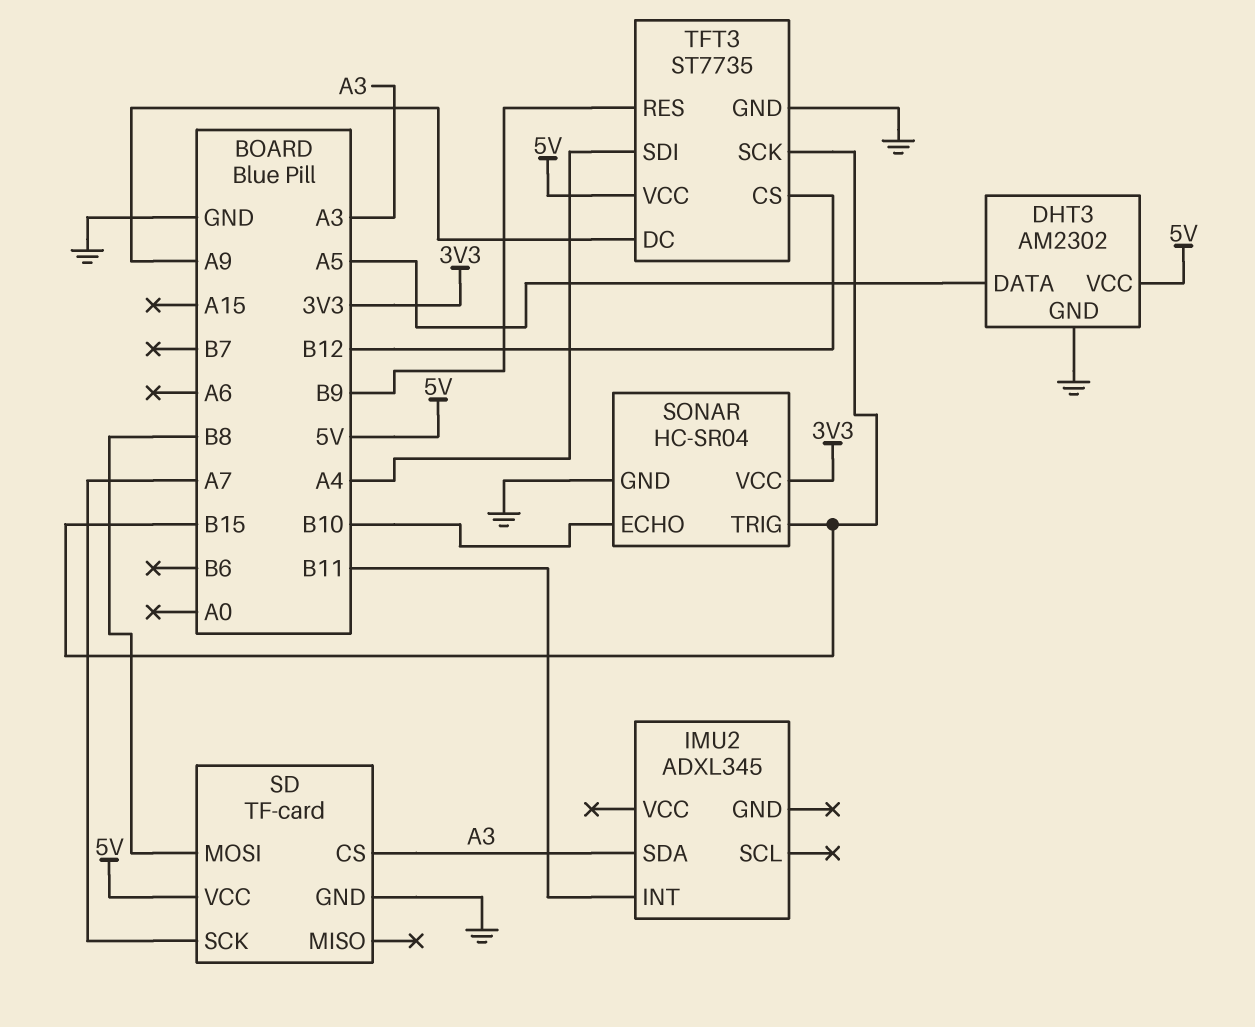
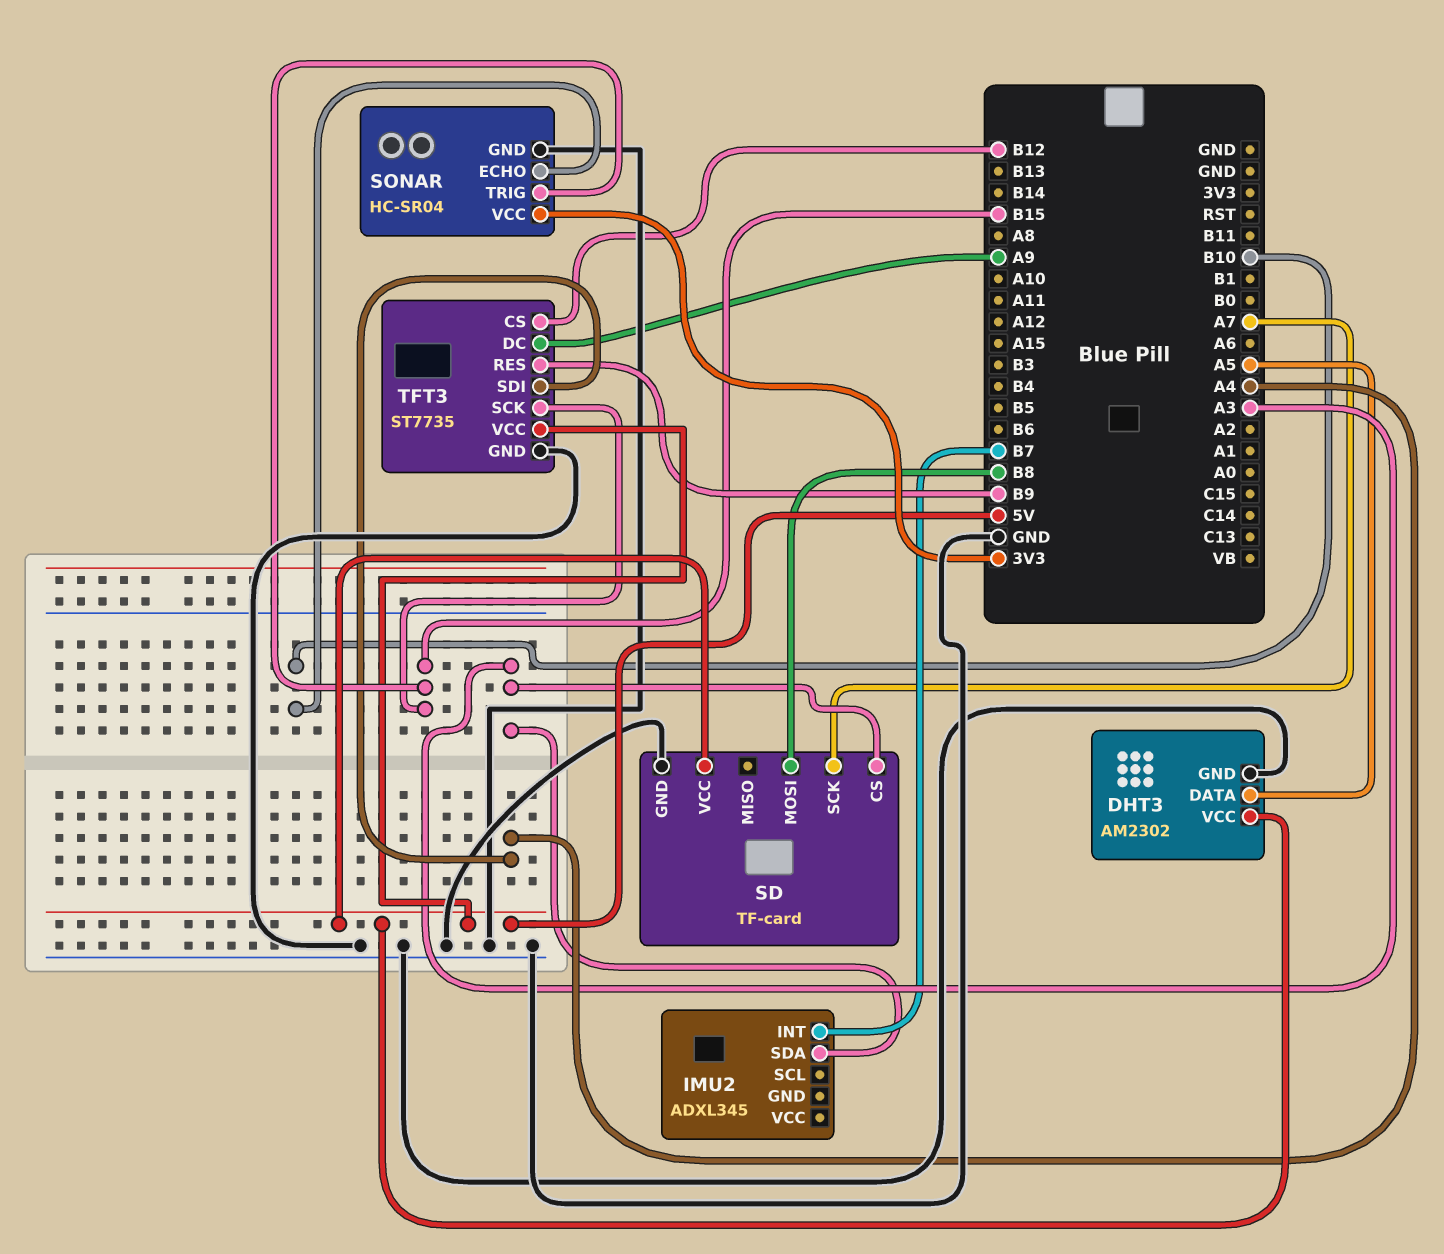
IMU2 pin INT: B11 -> B7

